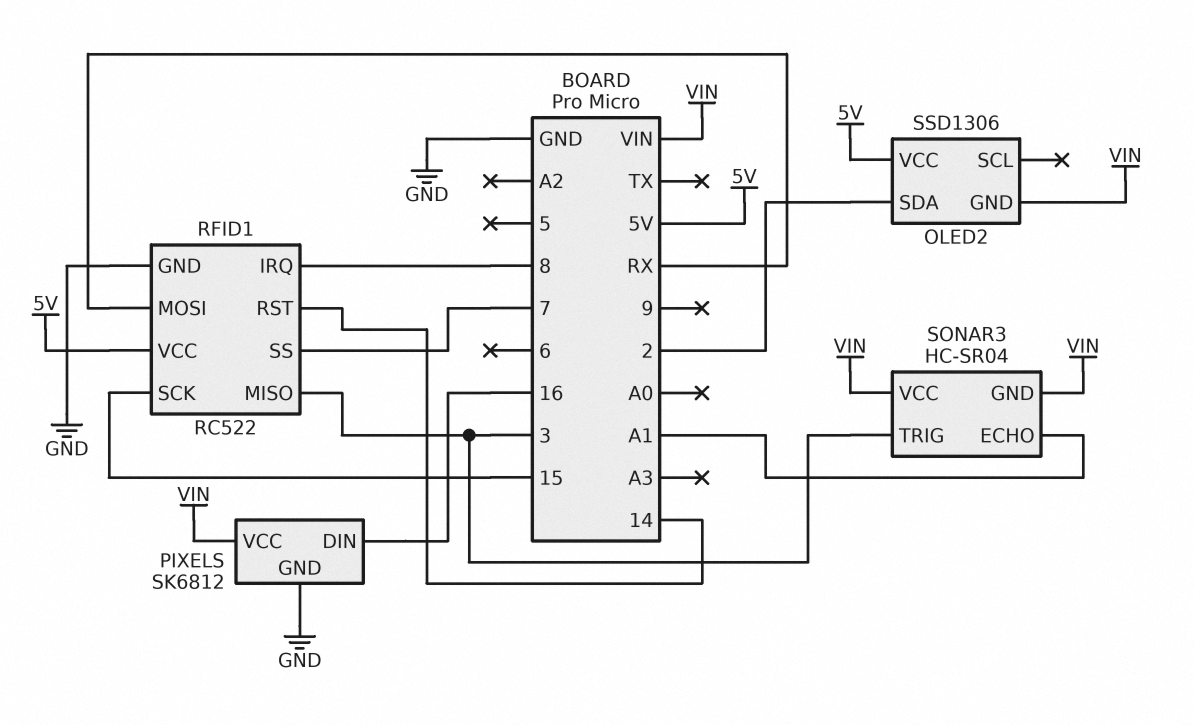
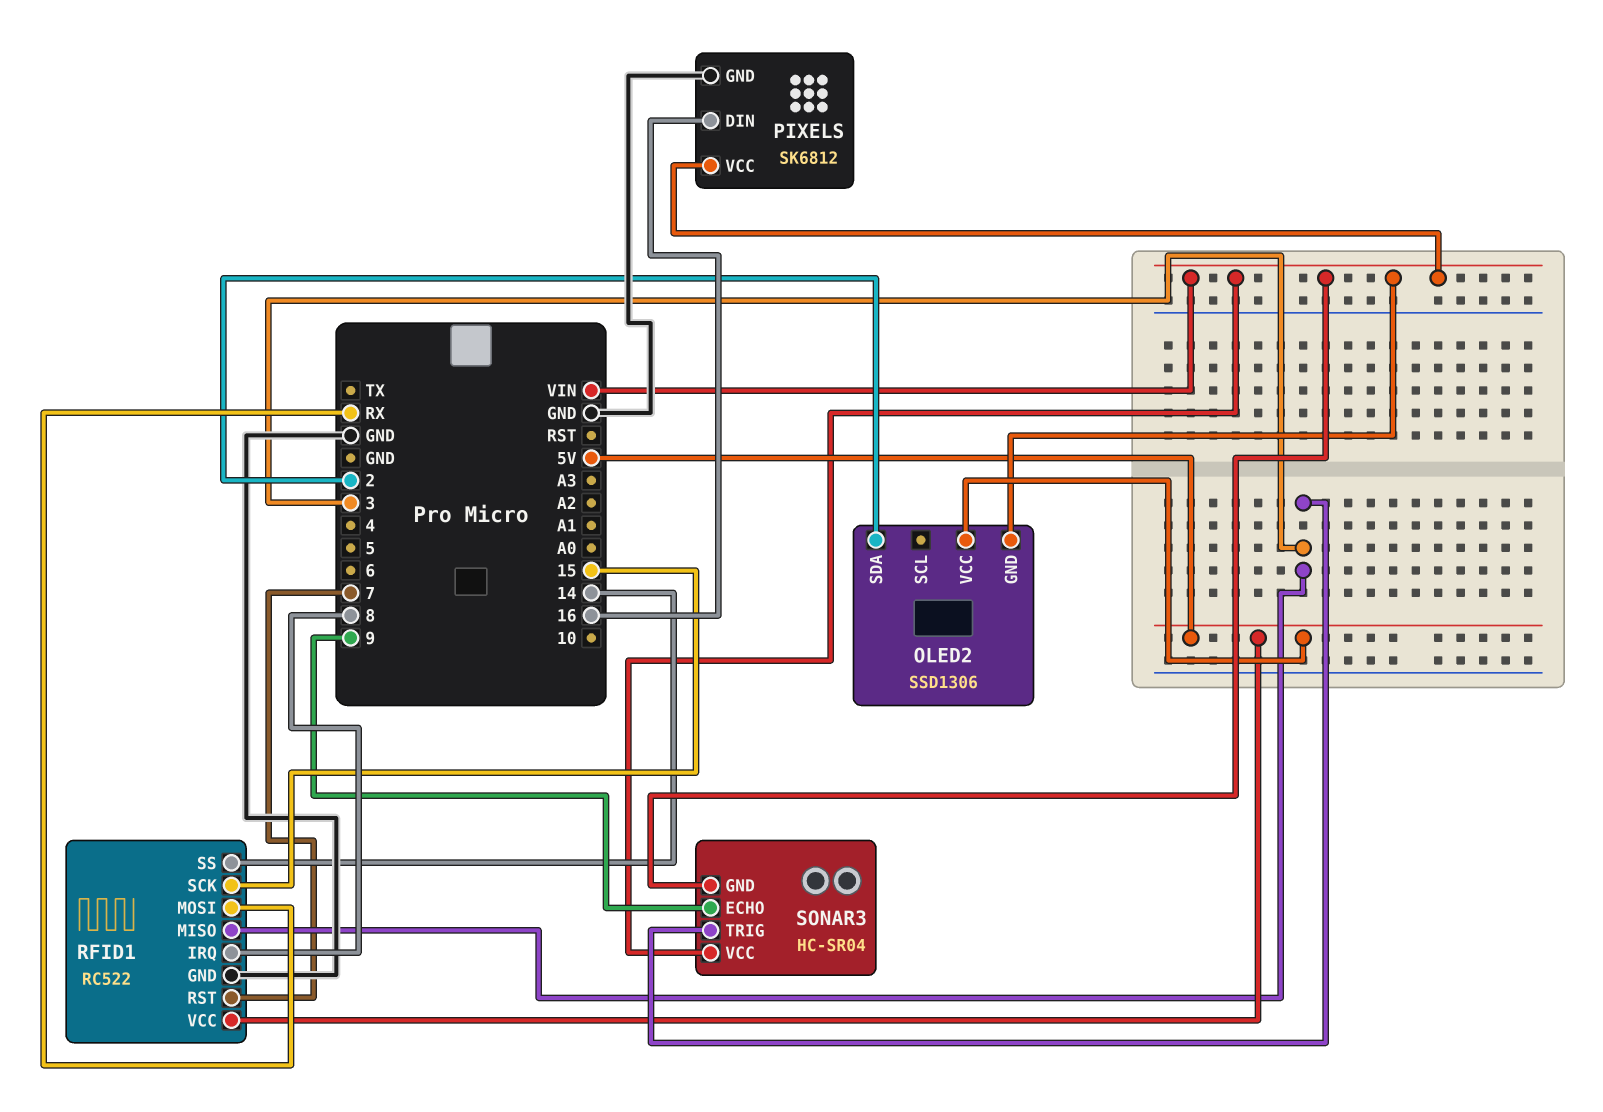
RFID1 pin RST: 14 -> 7
RFID1 pin SS: 7 -> 14
SONAR3 pin ECHO: A1 -> 9

